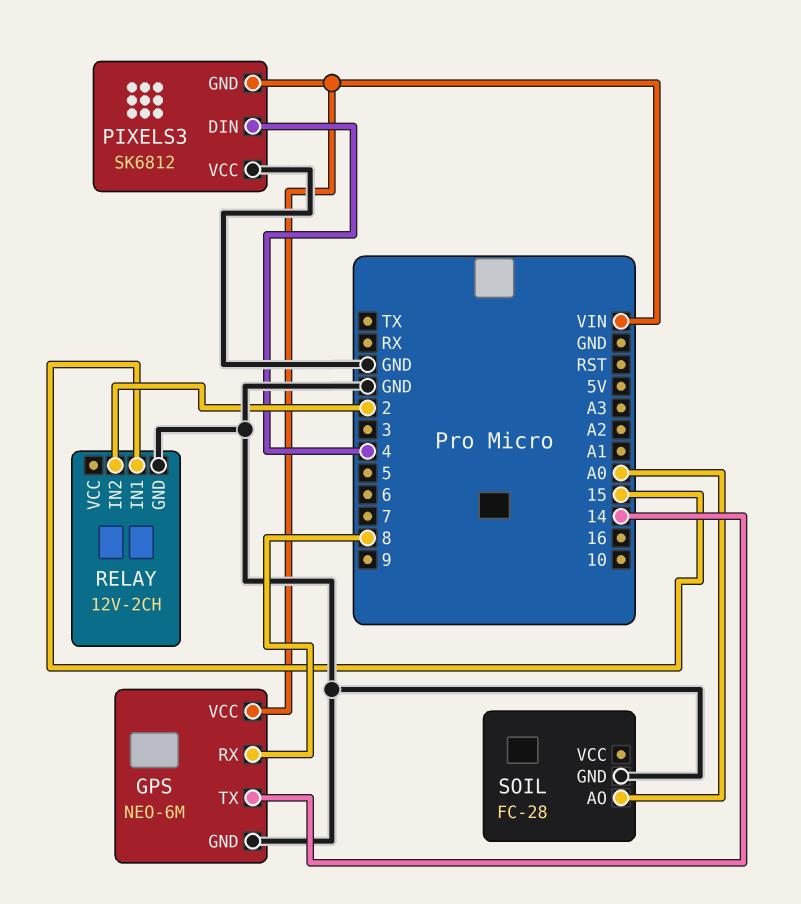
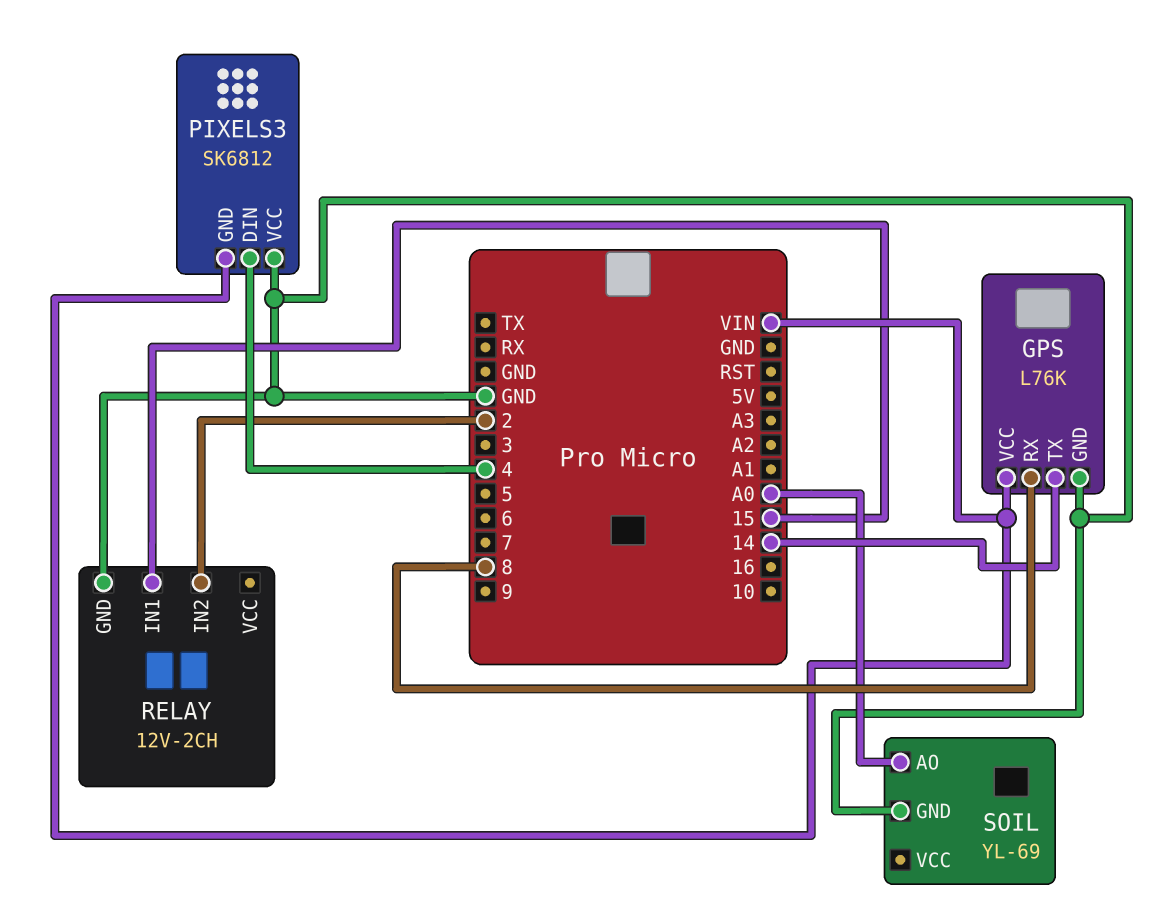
GPS: NEO-6M -> L76K
SOIL: FC-28 -> YL-69

